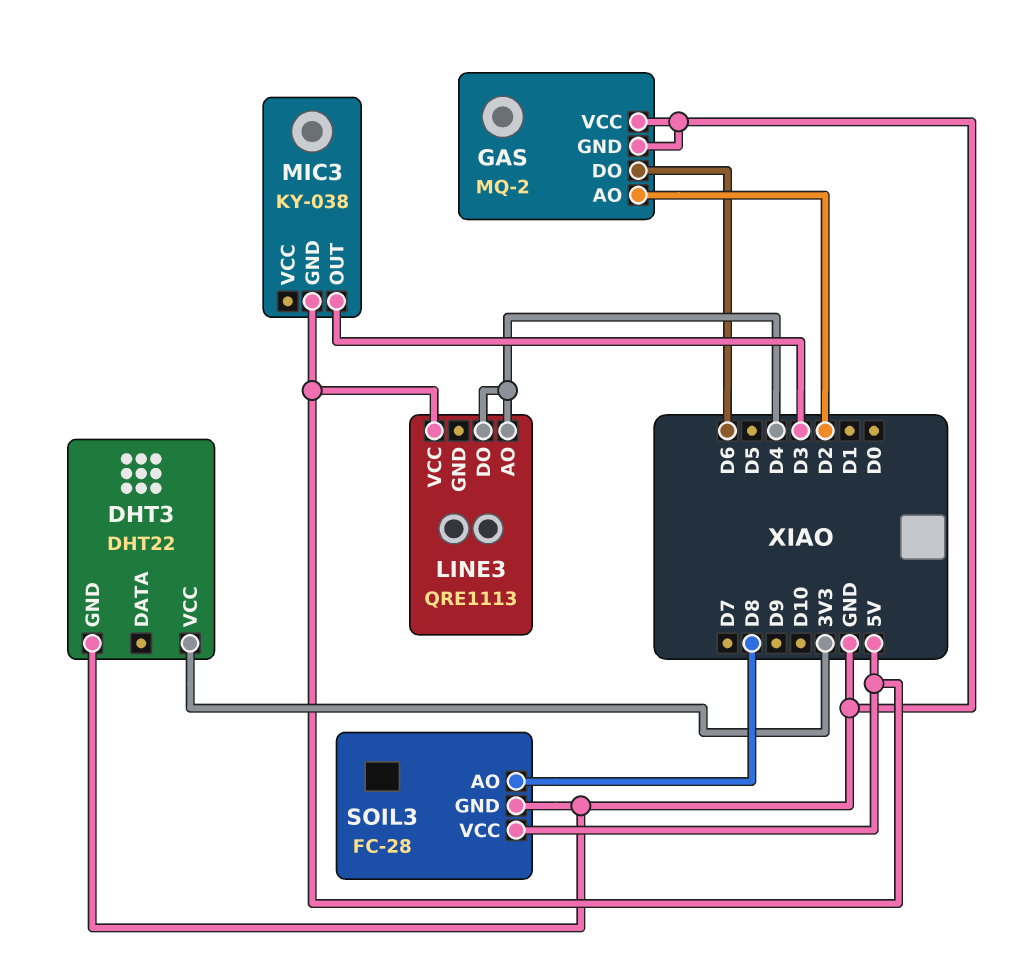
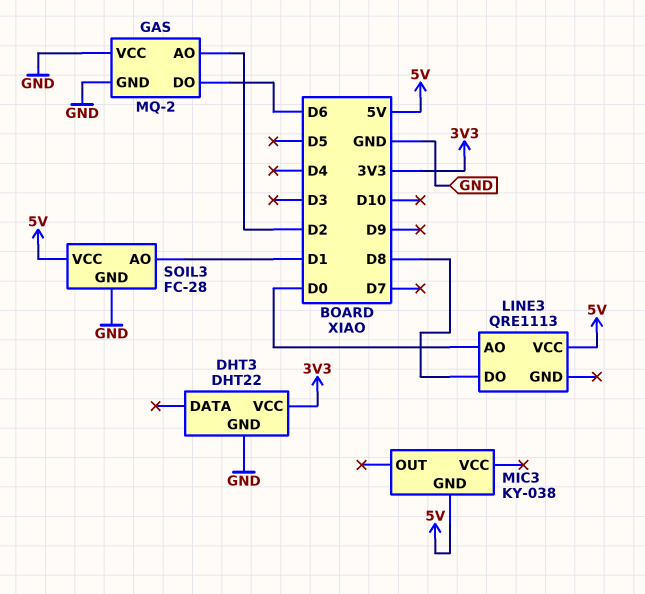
LINE3 pin AO: D4 -> D0
LINE3 pin DO: D4 -> D8
MIC3 pin OUT: D3 -> none
SOIL3 pin AO: D8 -> D1

